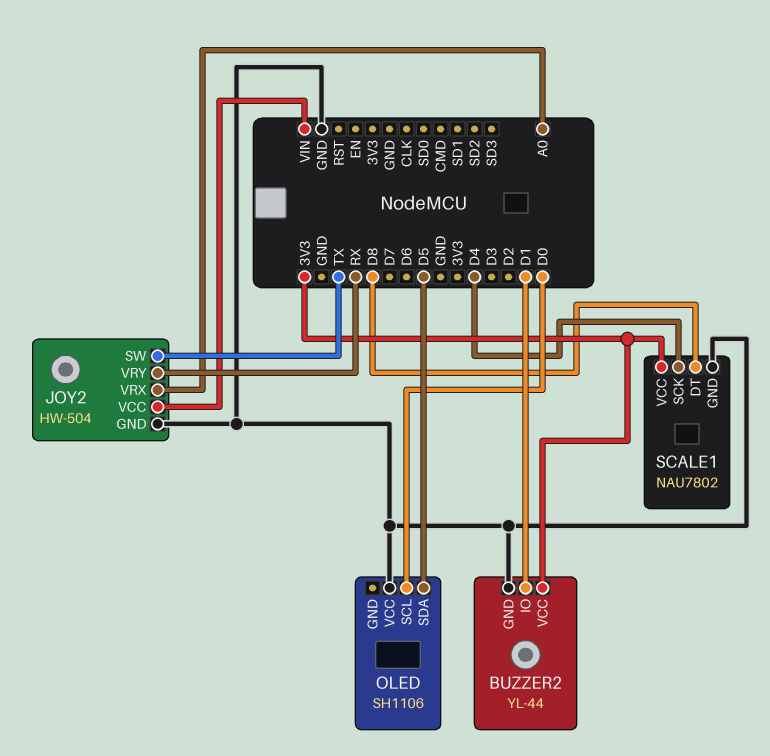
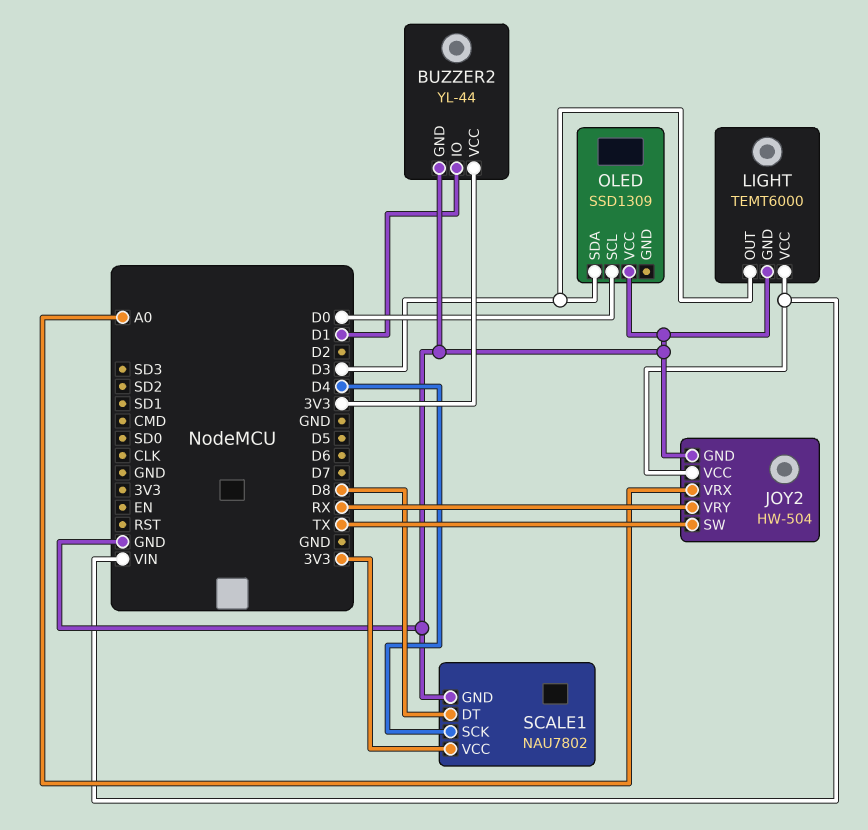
LIGHT: none -> TEMT6000
LIGHT pin GND: none -> GND
LIGHT pin OUT: none -> D3
LIGHT pin VCC: none -> VIN
OLED: SH1106 -> SSD1309
OLED pin SDA: D5 -> D3

